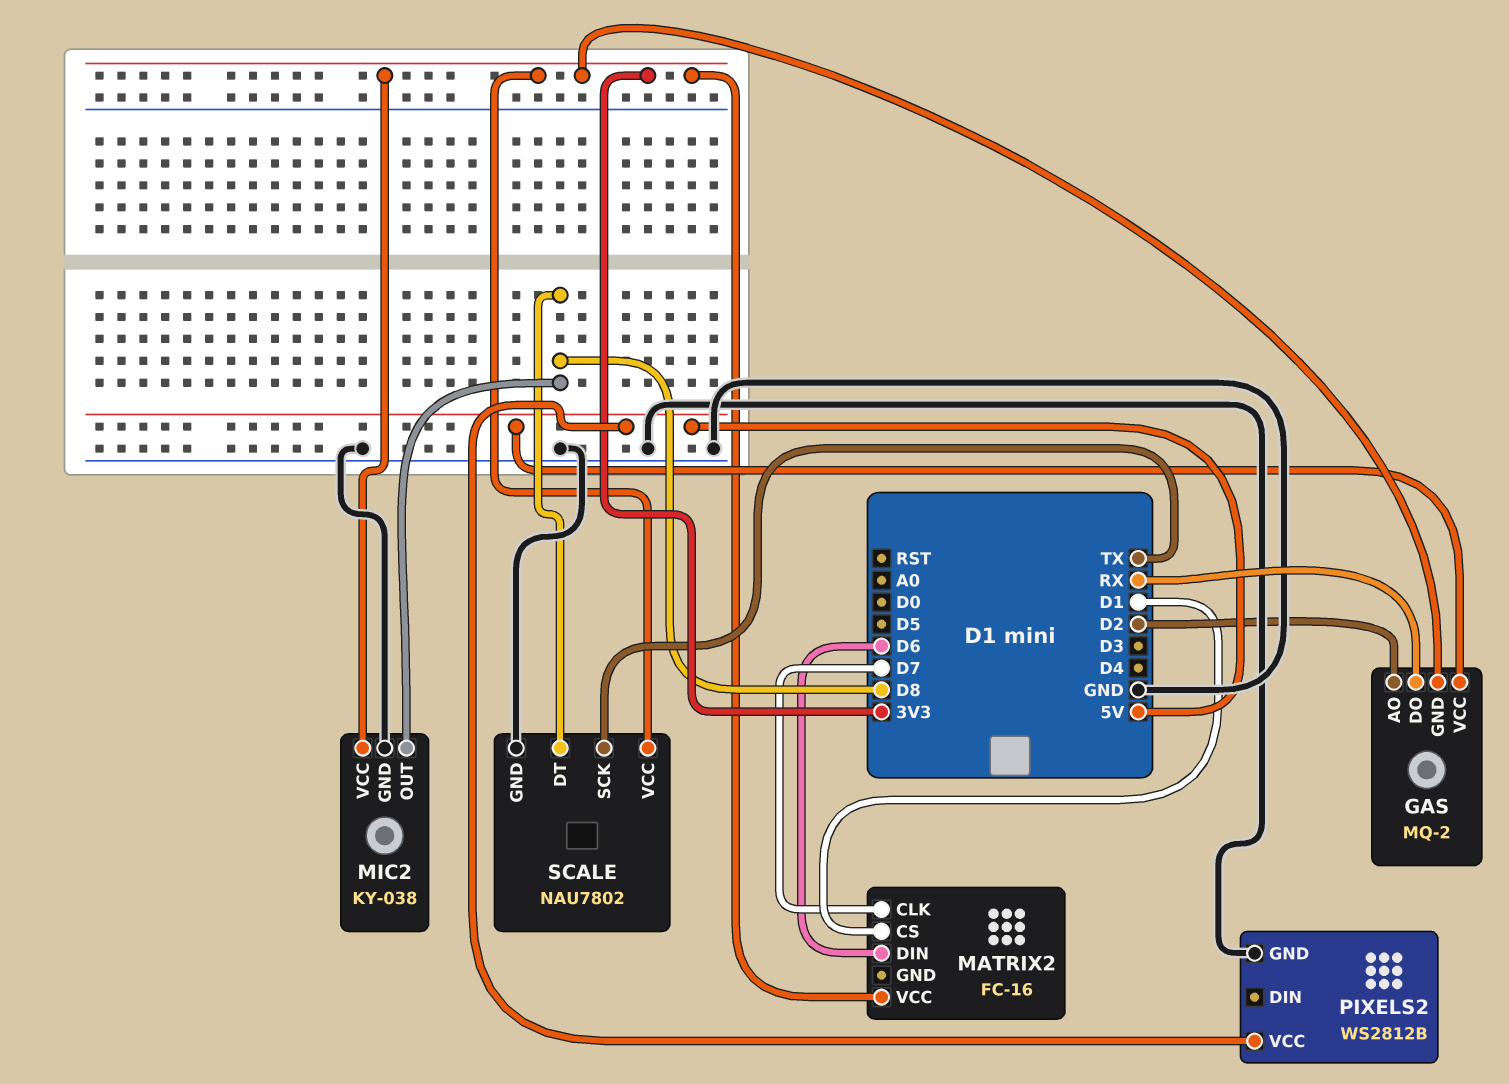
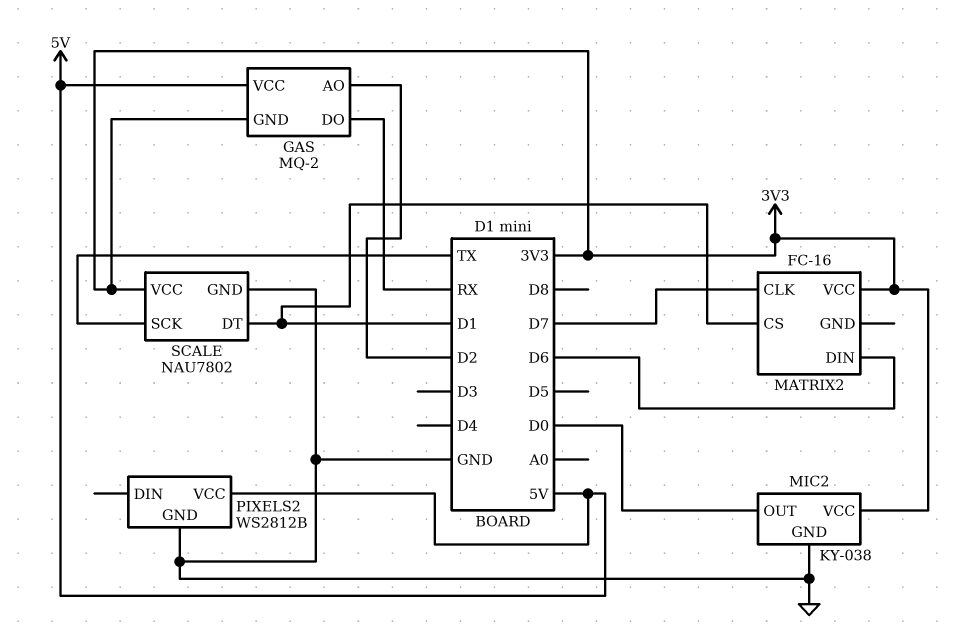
MIC2 pin OUT: D8 -> D0
SCALE pin DT: D8 -> D1

